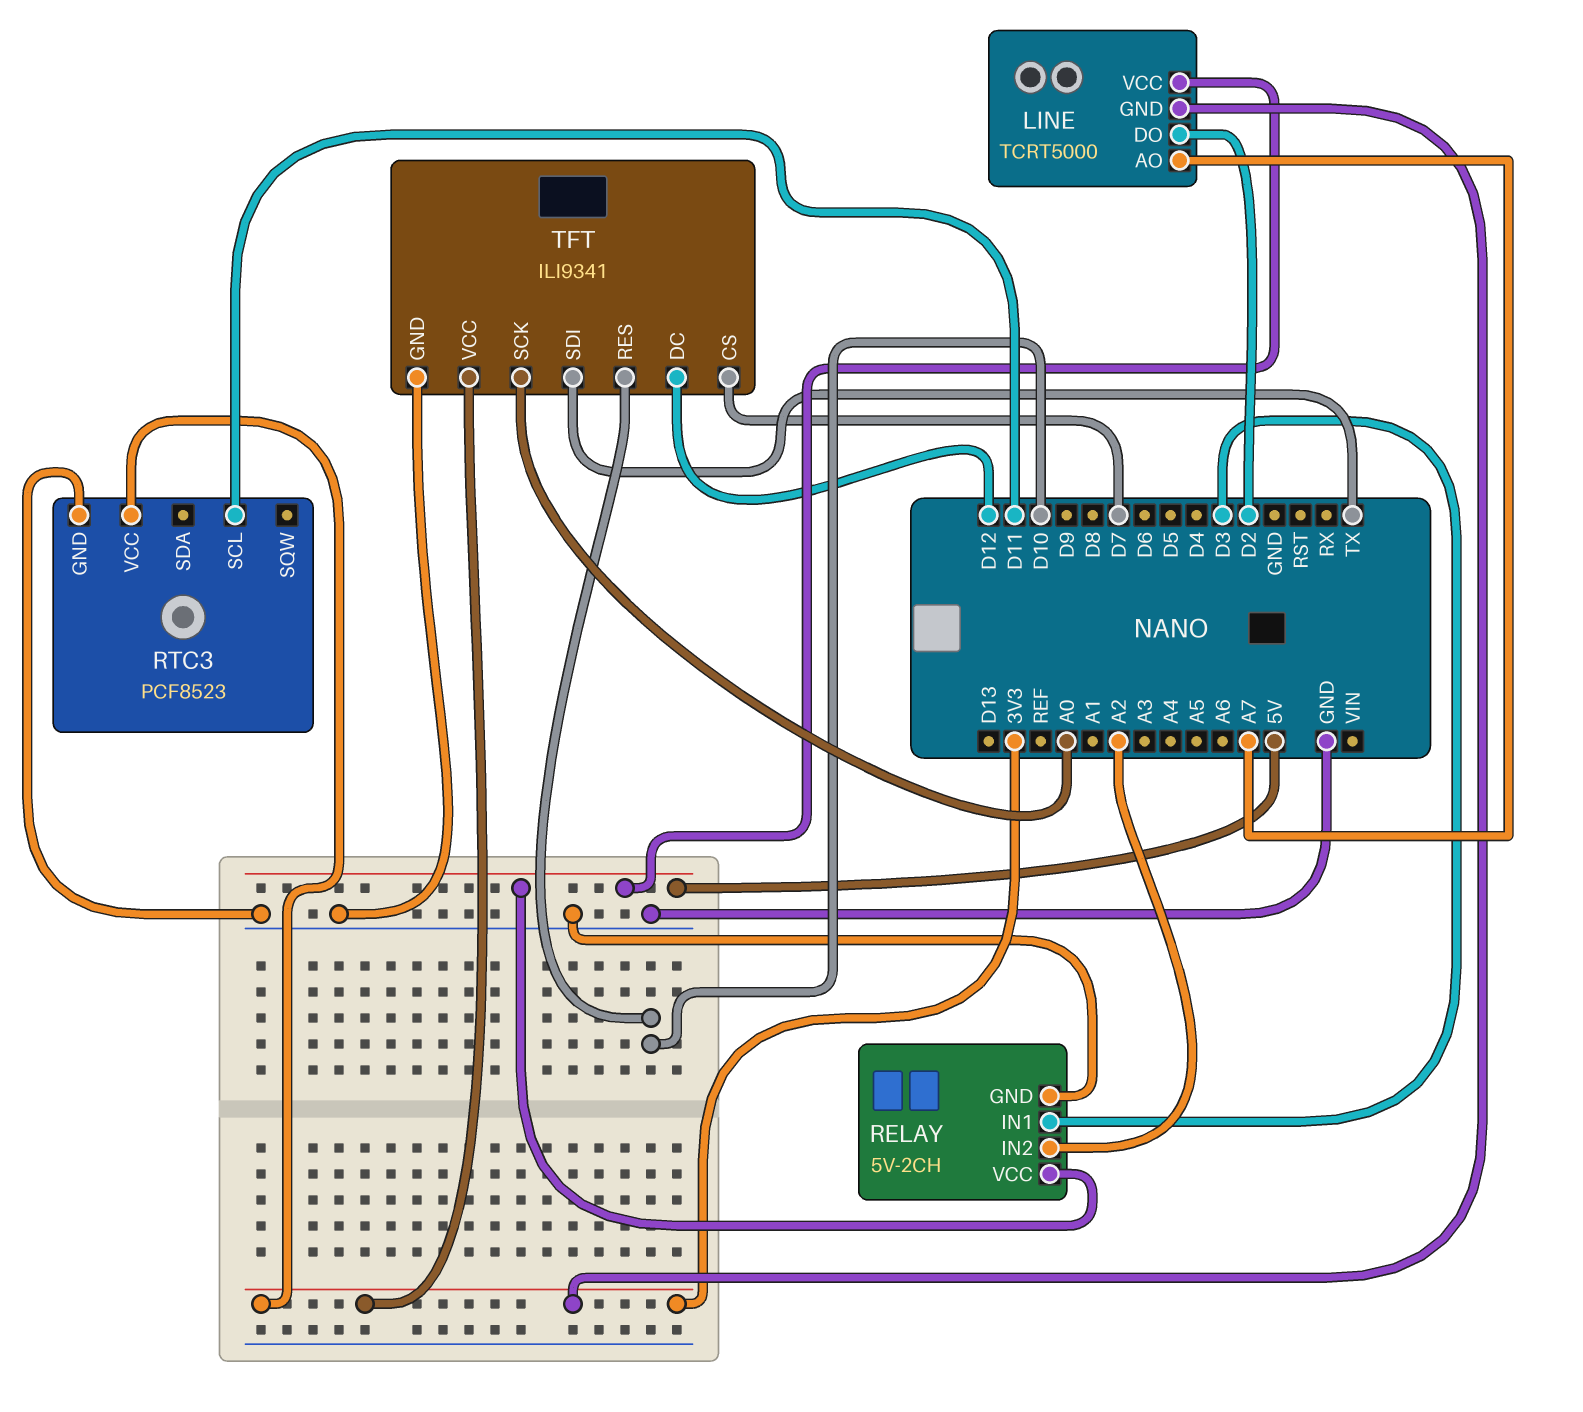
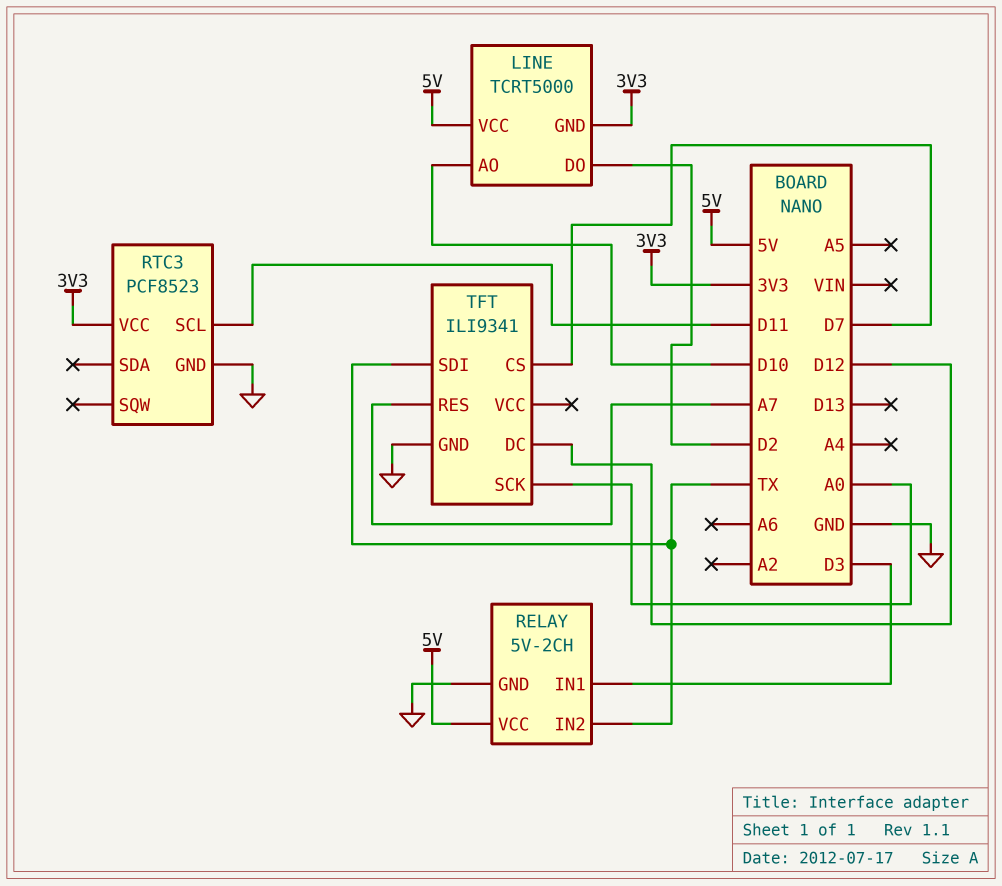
LINE pin AO: A7 -> D10
RELAY pin IN2: A2 -> TX
TFT pin RES: D10 -> A7
TFT pin VCC: 3V3 -> none

